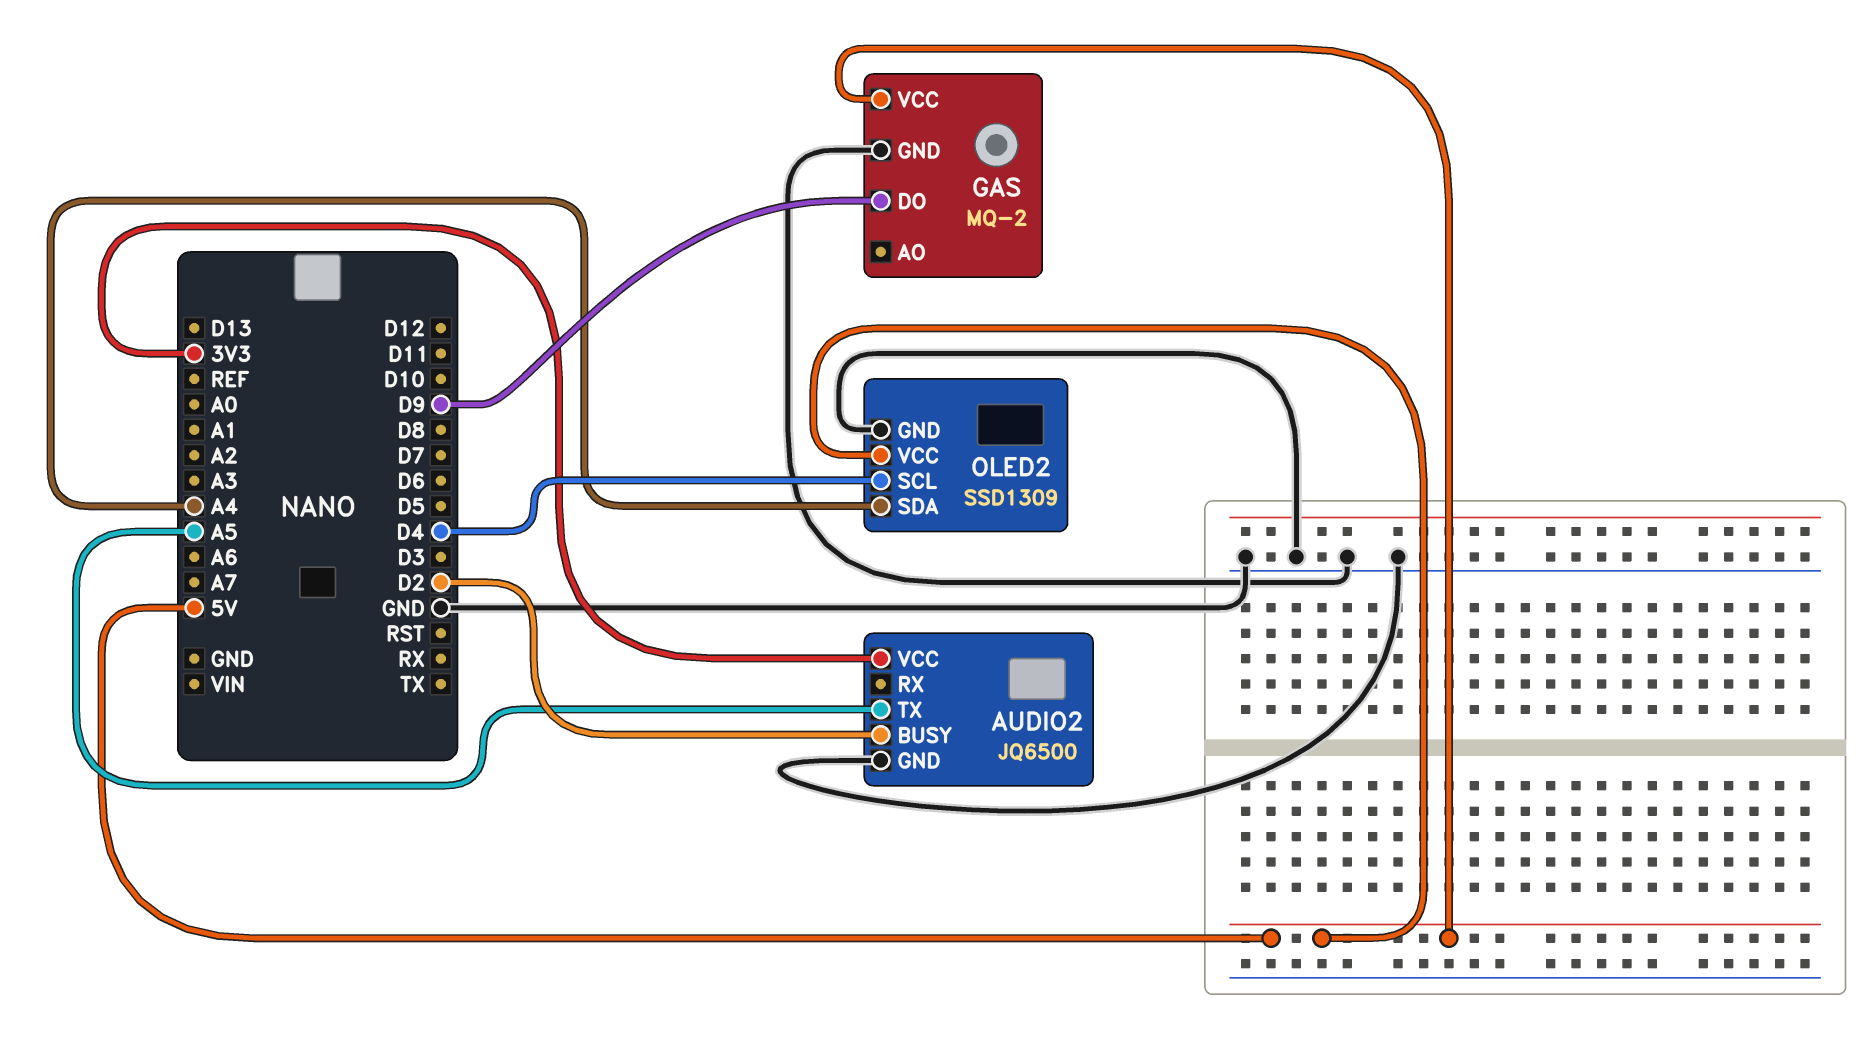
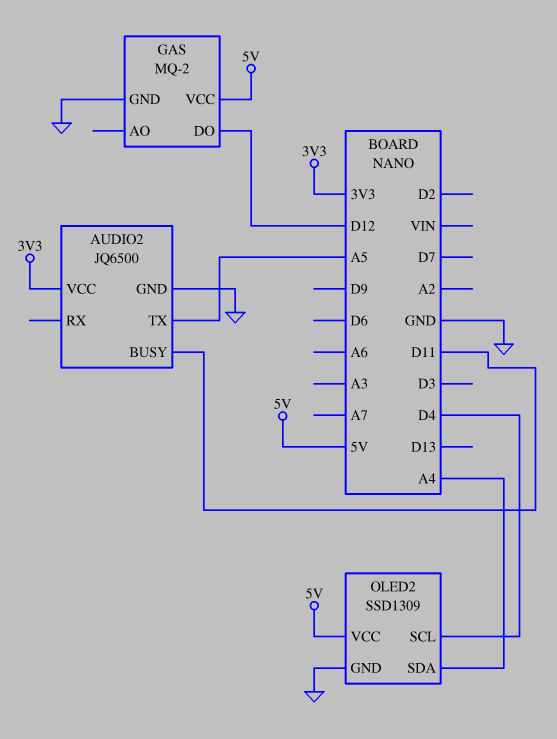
AUDIO2 pin BUSY: D2 -> D11
GAS pin DO: D9 -> D12

